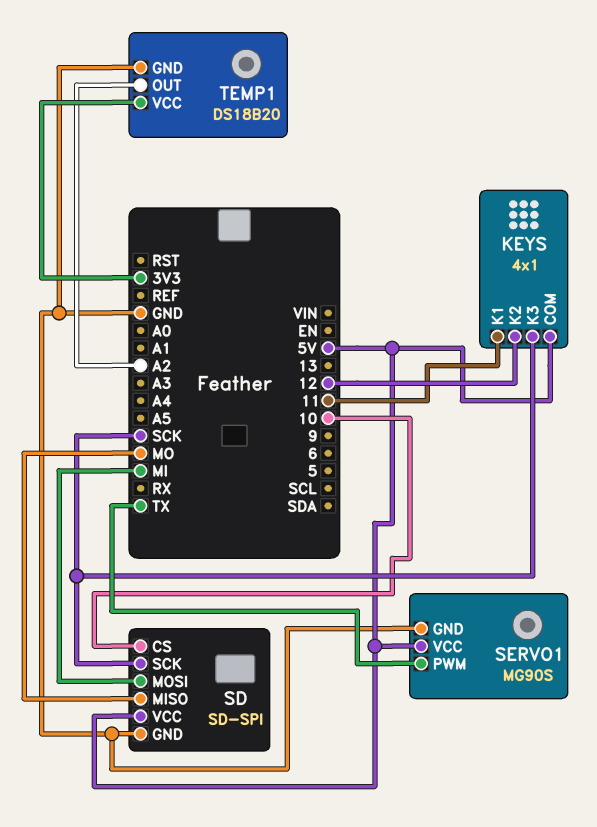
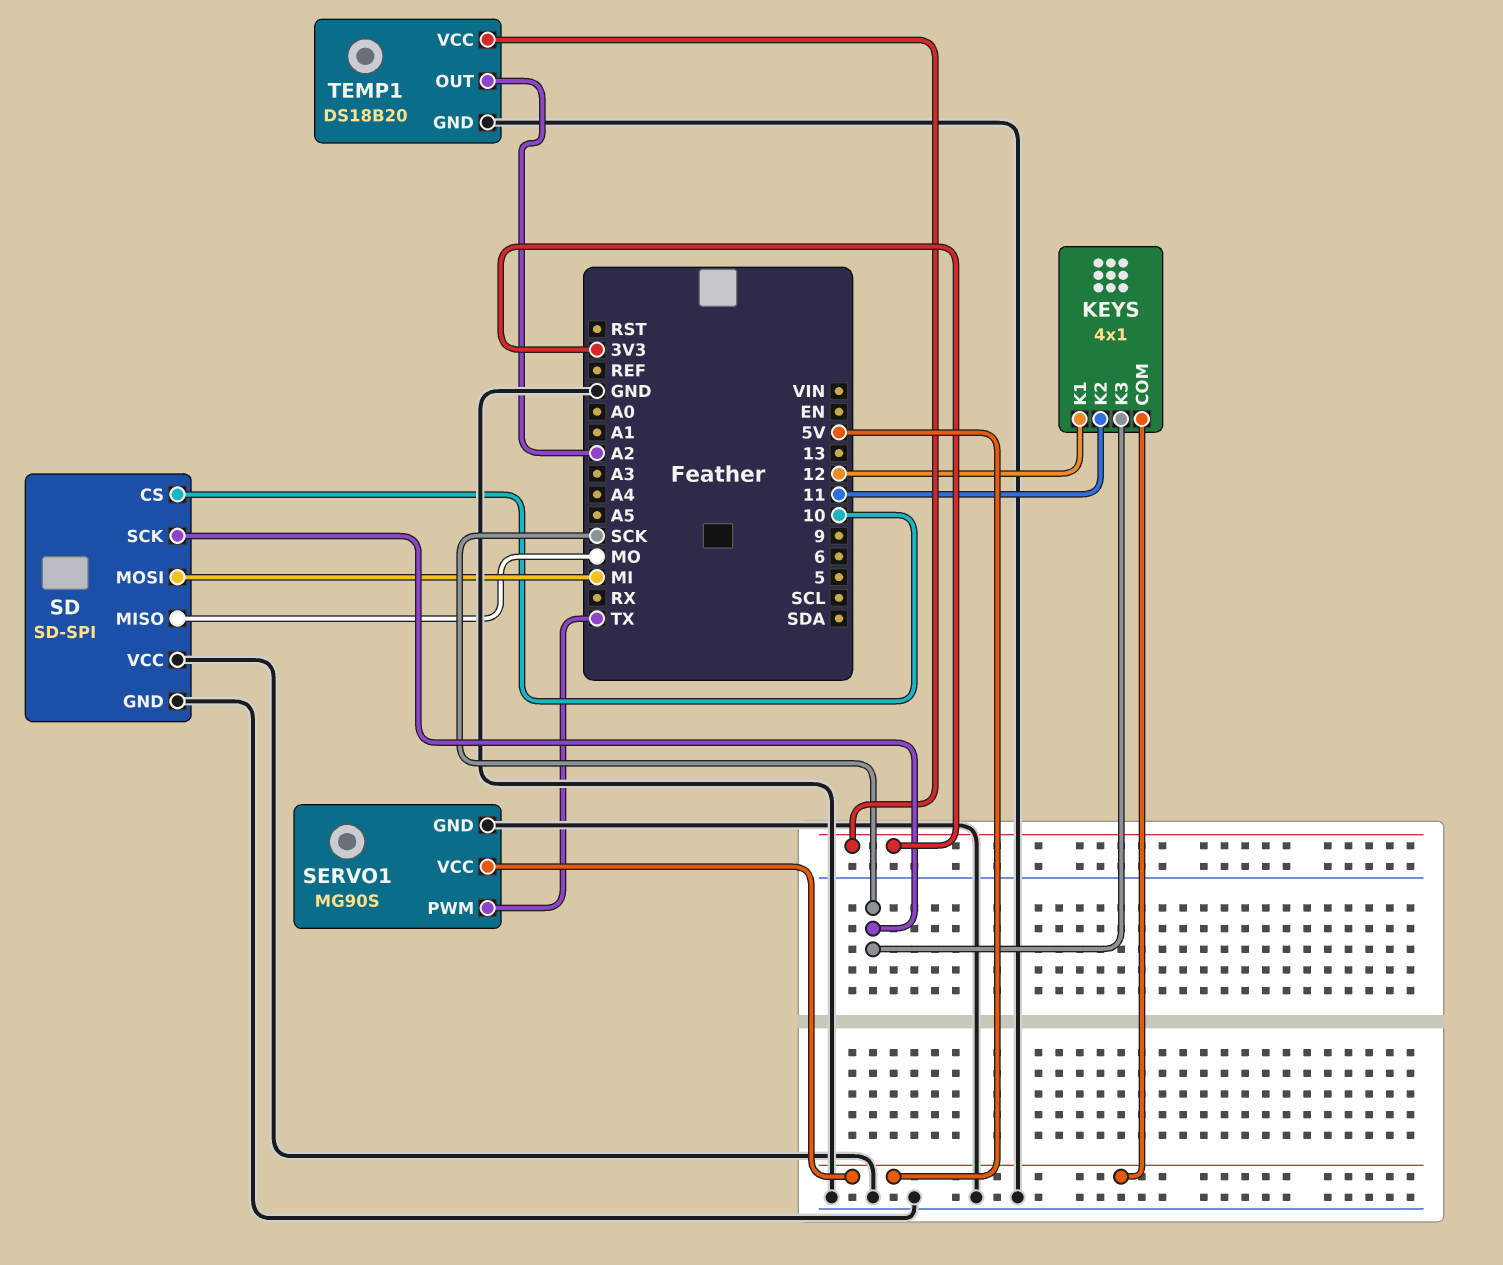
KEYS pin K1: 11 -> 12
KEYS pin K2: 12 -> 11
SD pin VCC: 5V -> GND

